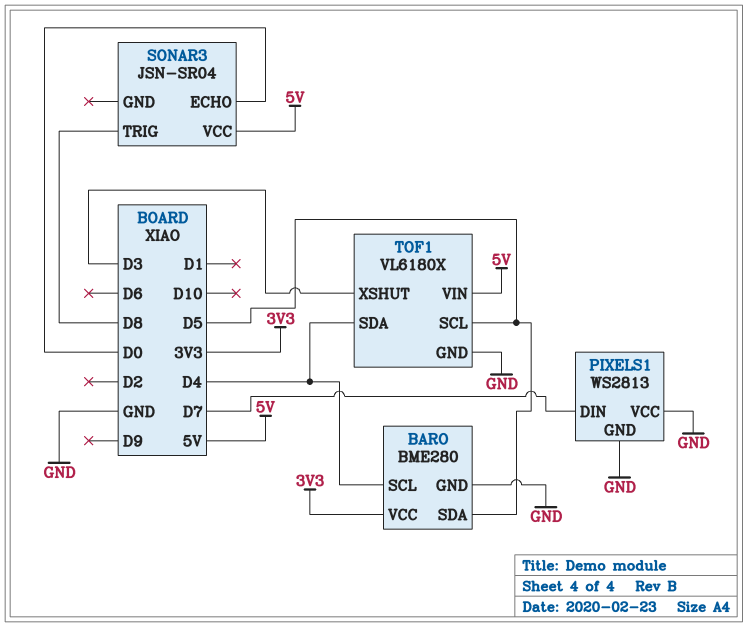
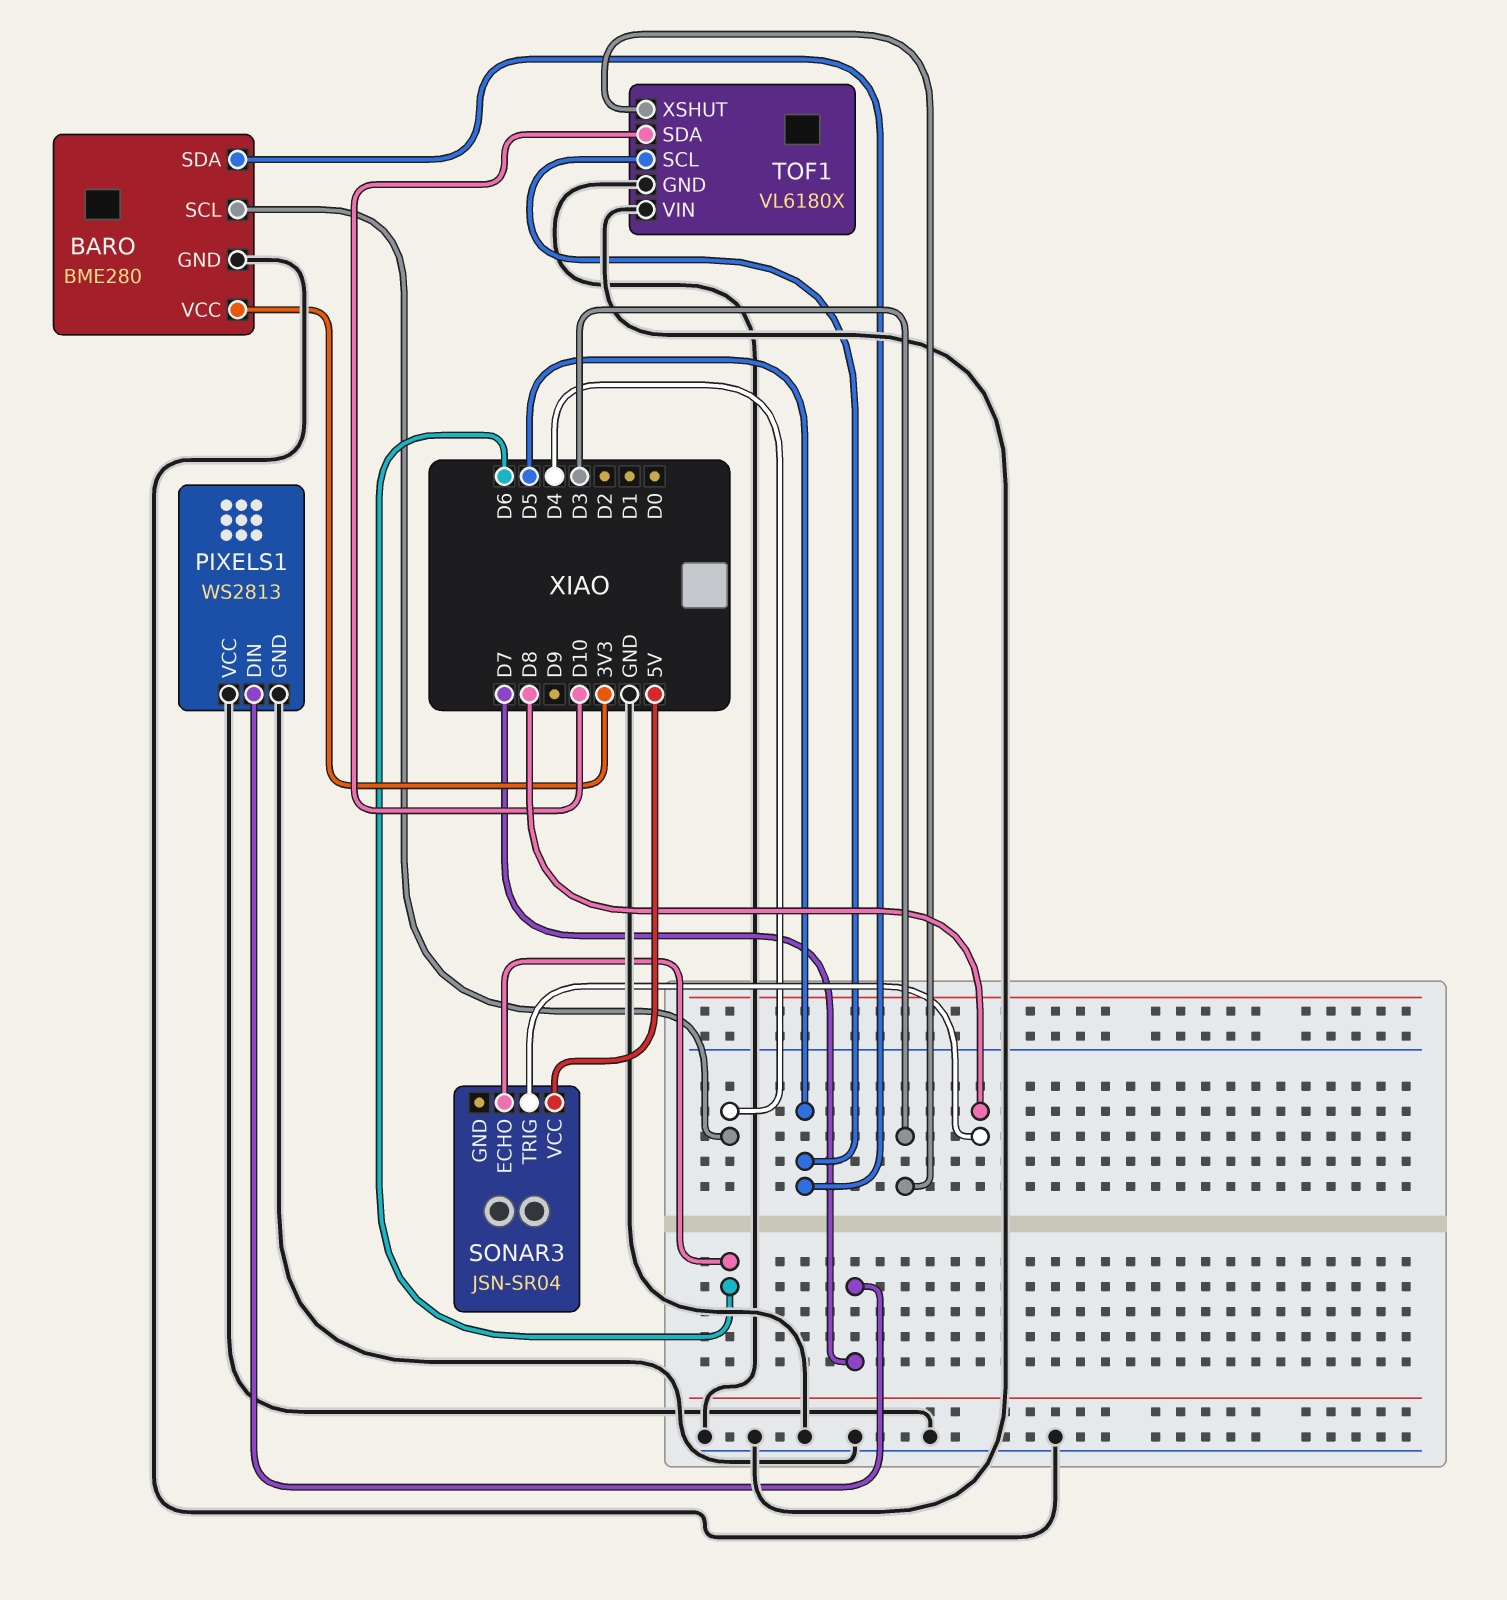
SONAR3 pin ECHO: D0 -> D6
TOF1 pin SDA: D4 -> D10
TOF1 pin VIN: 5V -> GND

